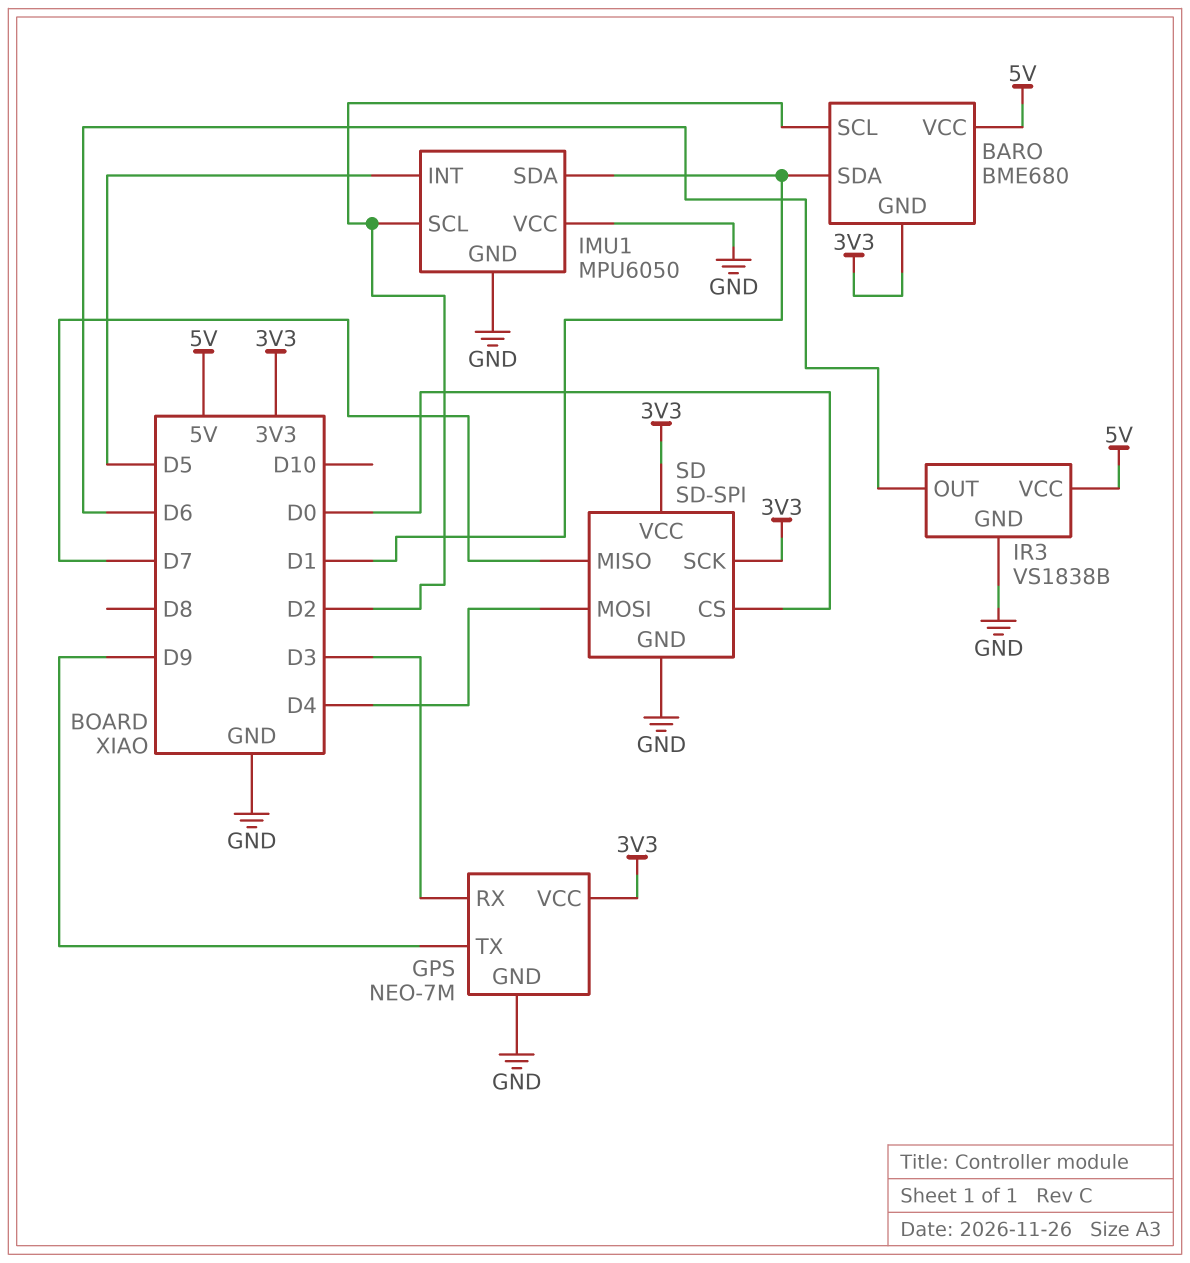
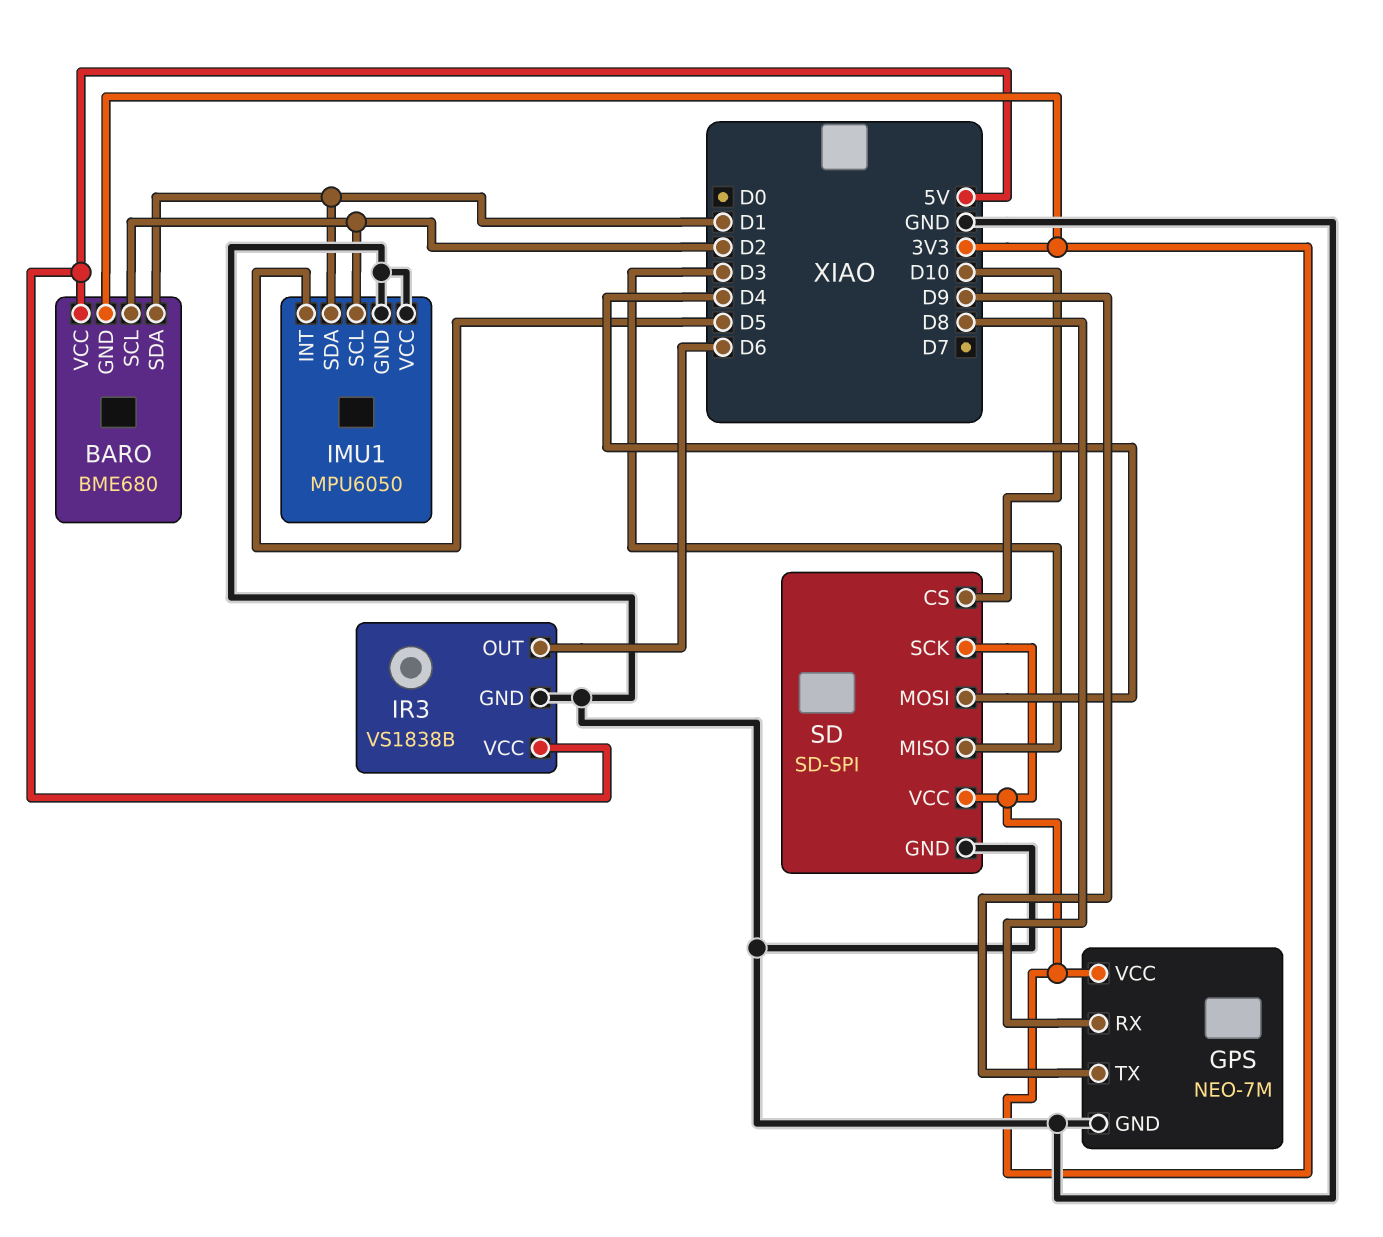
GPS pin RX: D3 -> D8
SD pin CS: D0 -> D10
SD pin MISO: D7 -> D3

